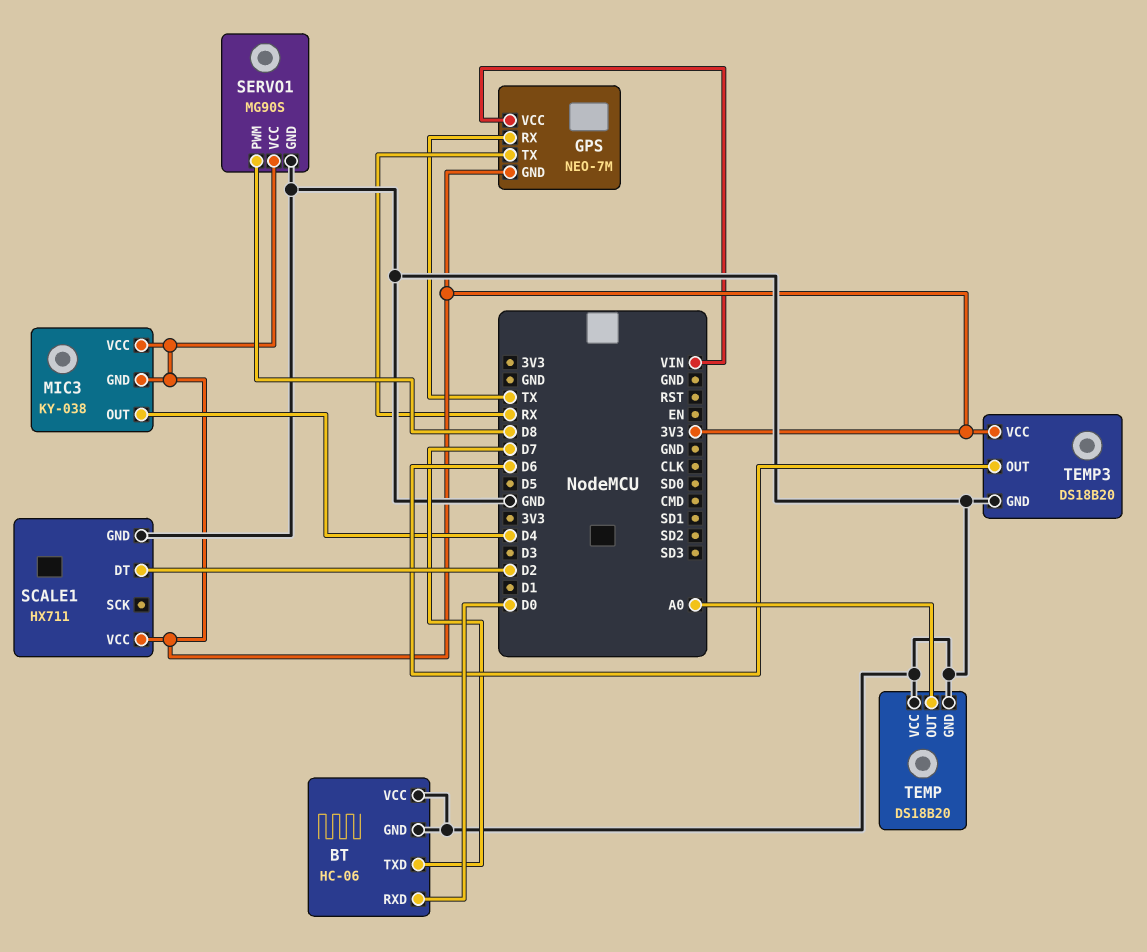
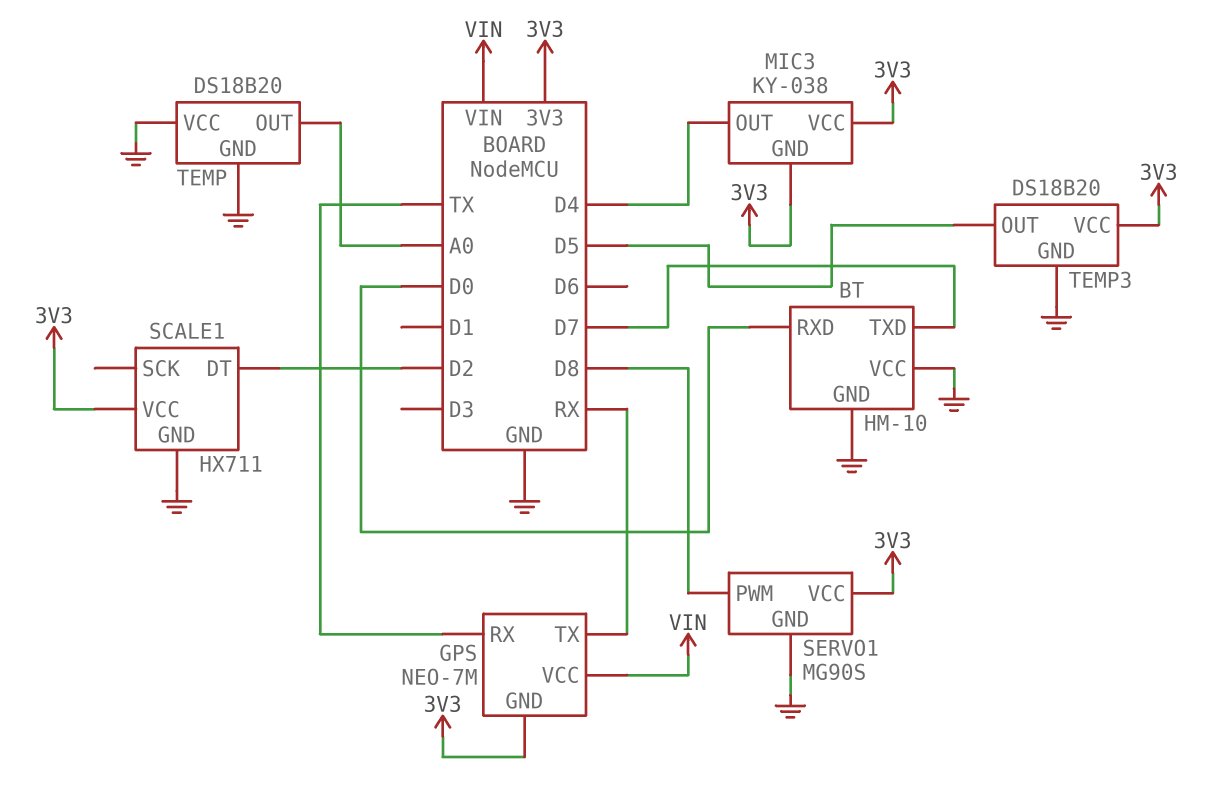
BT: HC-06 -> HM-10
TEMP3 pin OUT: D6 -> D5

